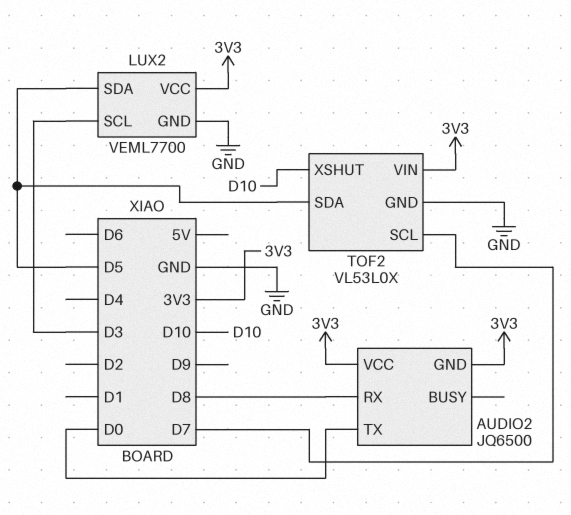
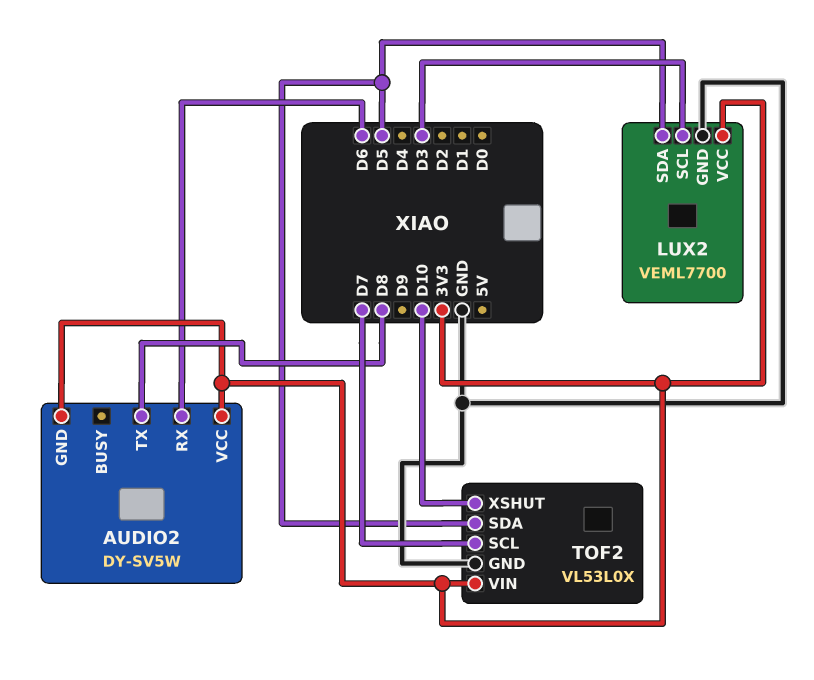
AUDIO2: JQ6500 -> DY-SV5W
AUDIO2 pin RX: D8 -> D6
AUDIO2 pin TX: D0 -> D8

